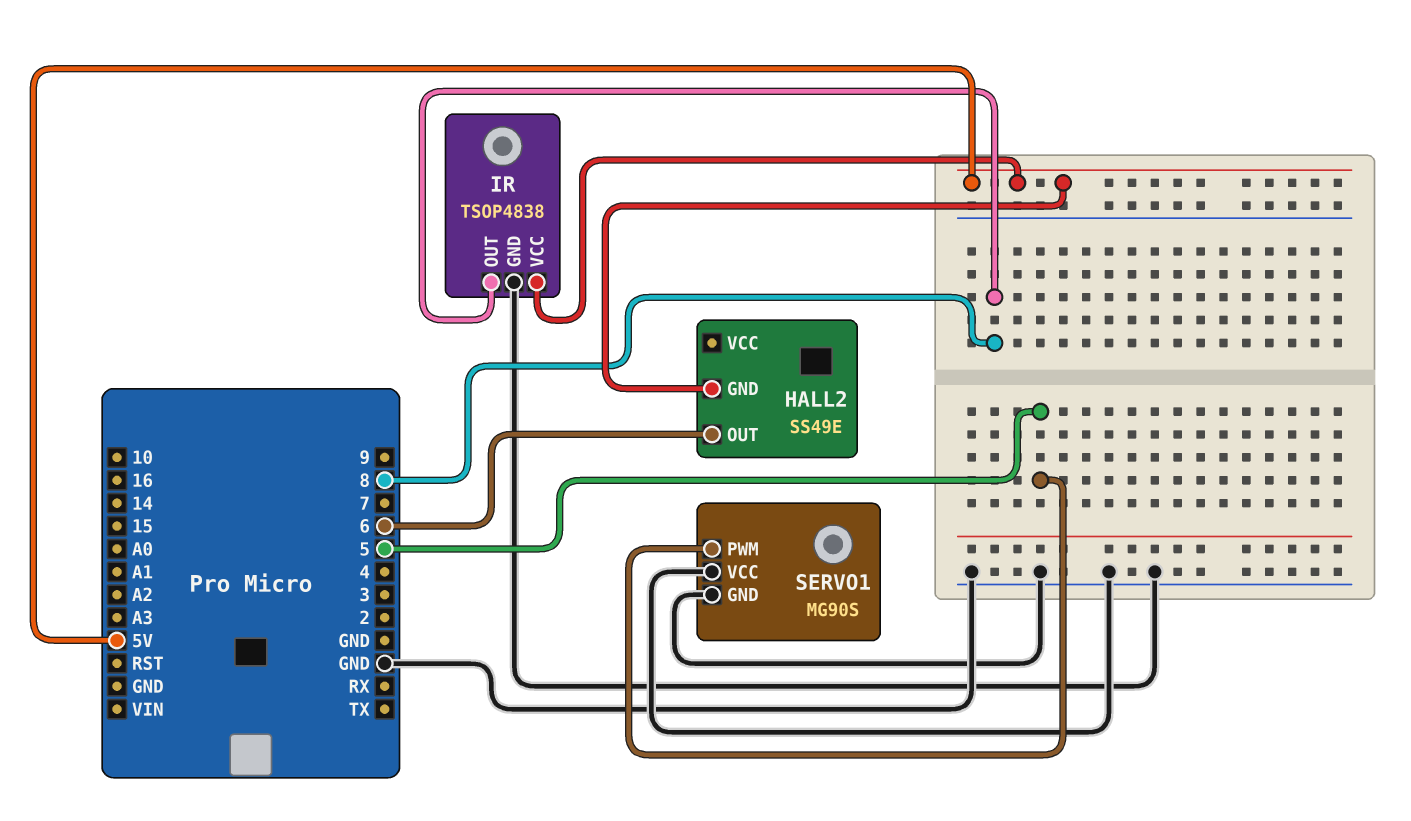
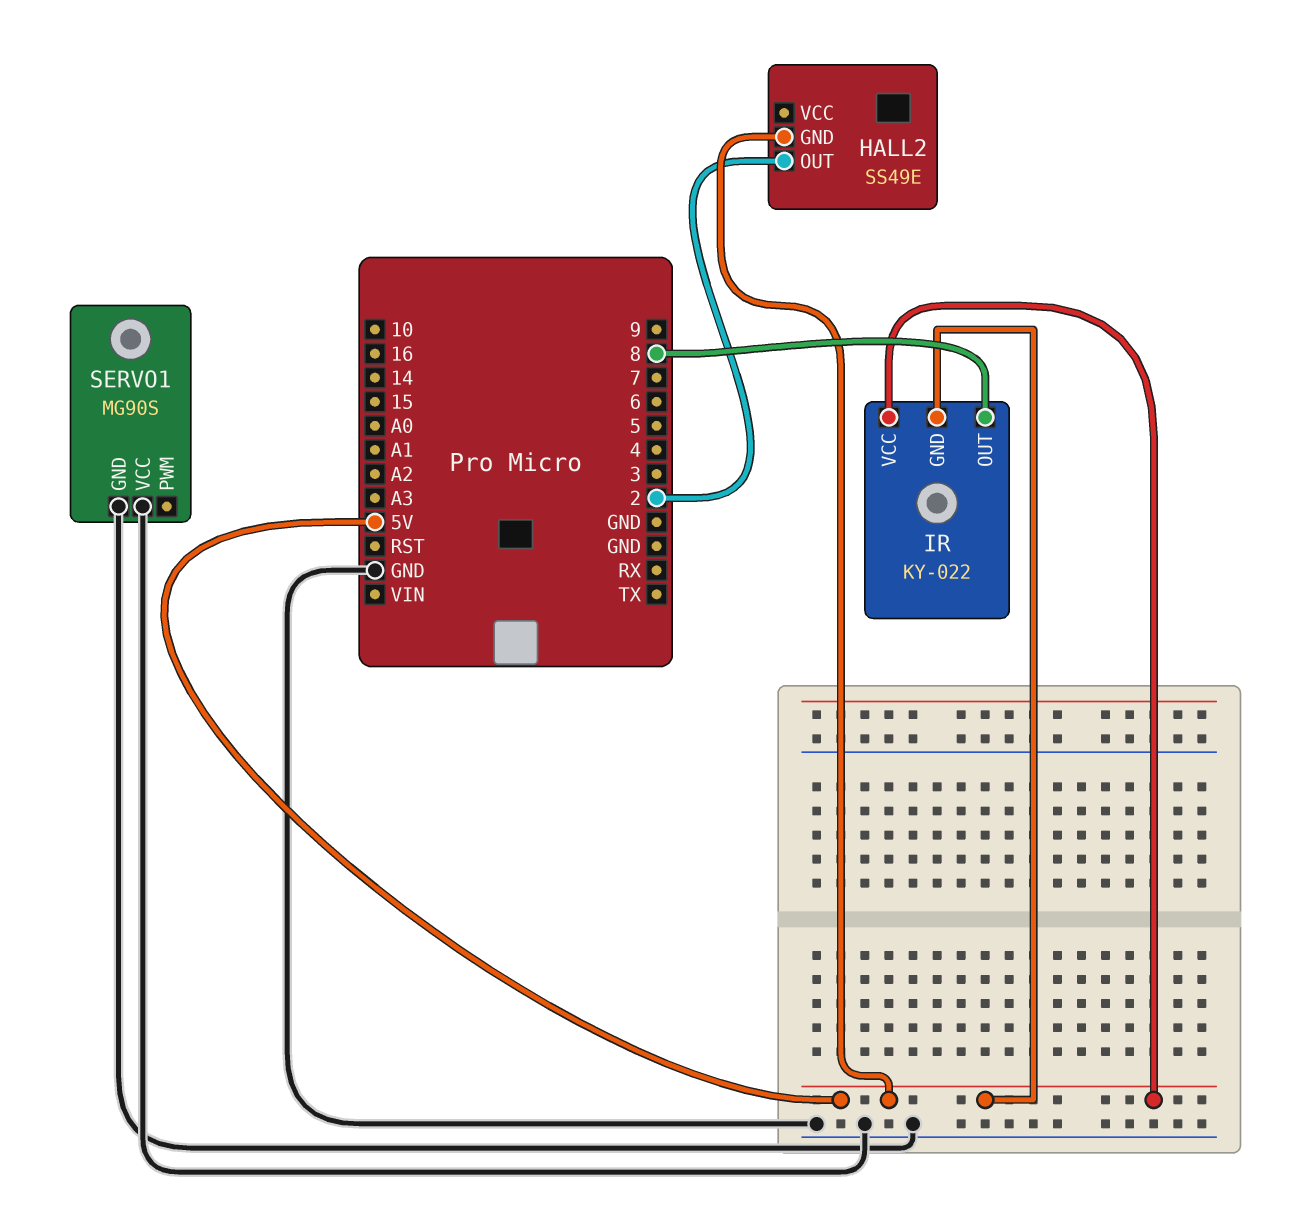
HALL2 pin OUT: 6 -> 2
IR: TSOP4838 -> KY-022
IR pin GND: GND -> 5V
SERVO1 pin PWM: 5 -> none

